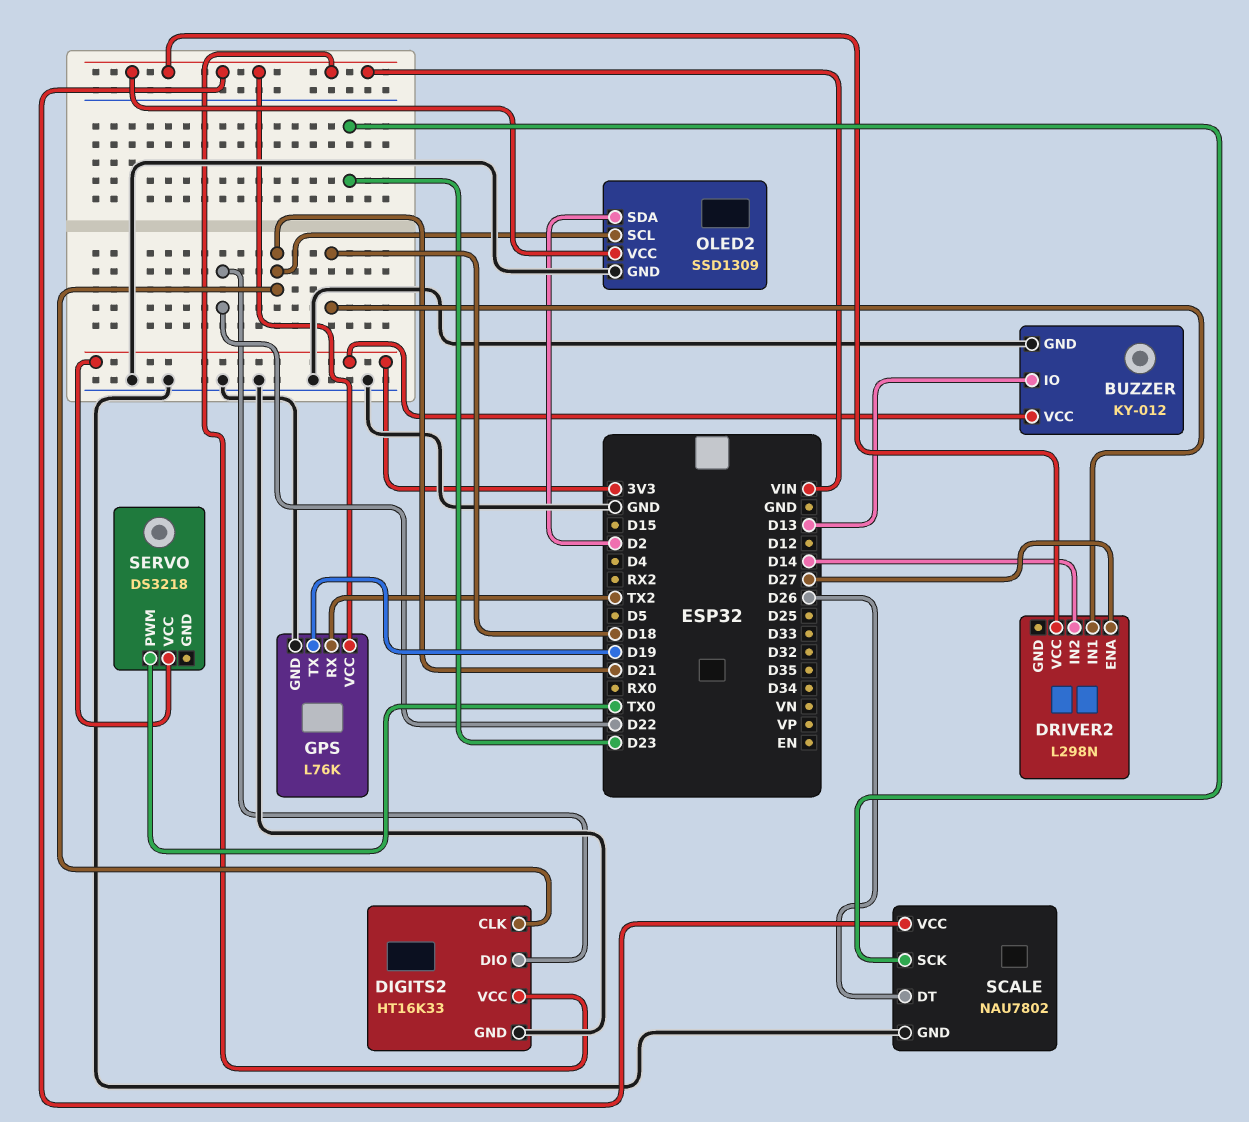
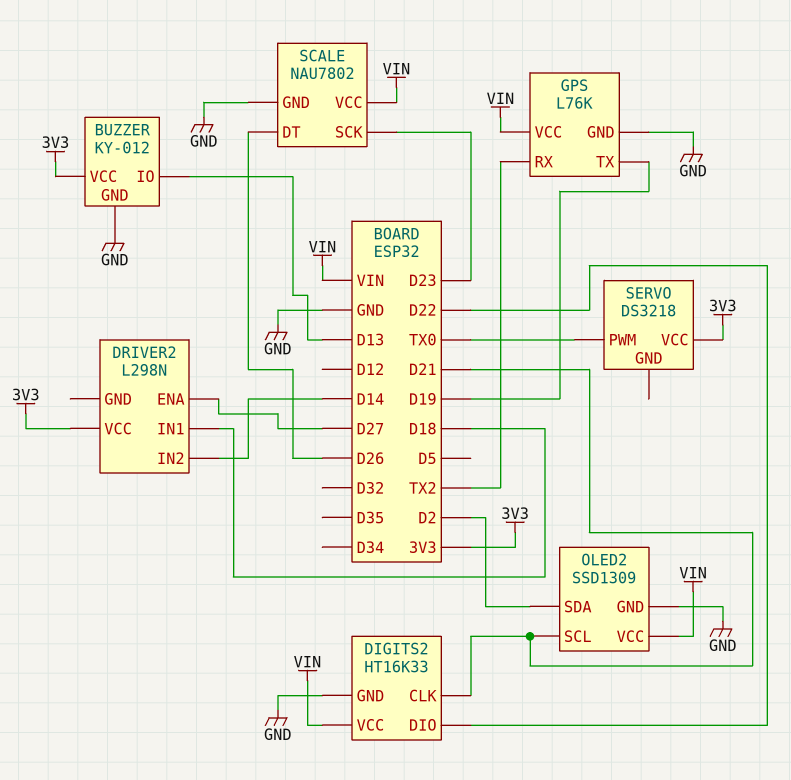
DRIVER2 pin VCC: VIN -> 3V3

